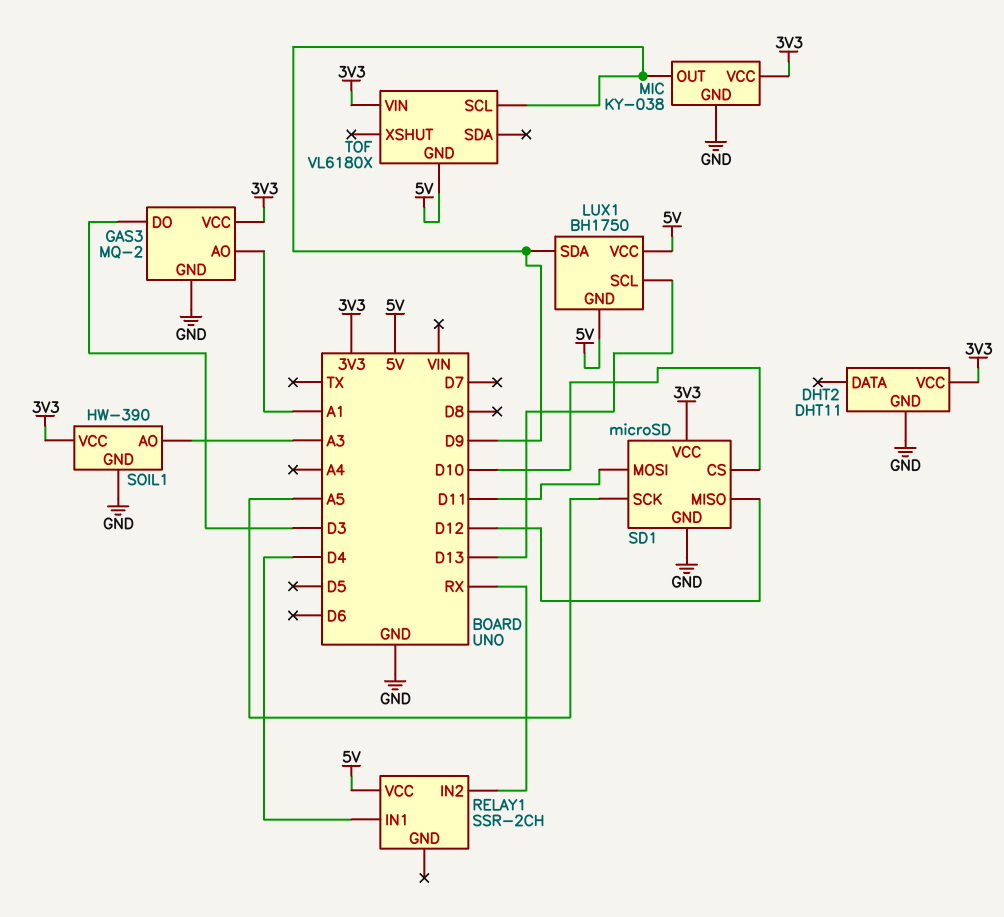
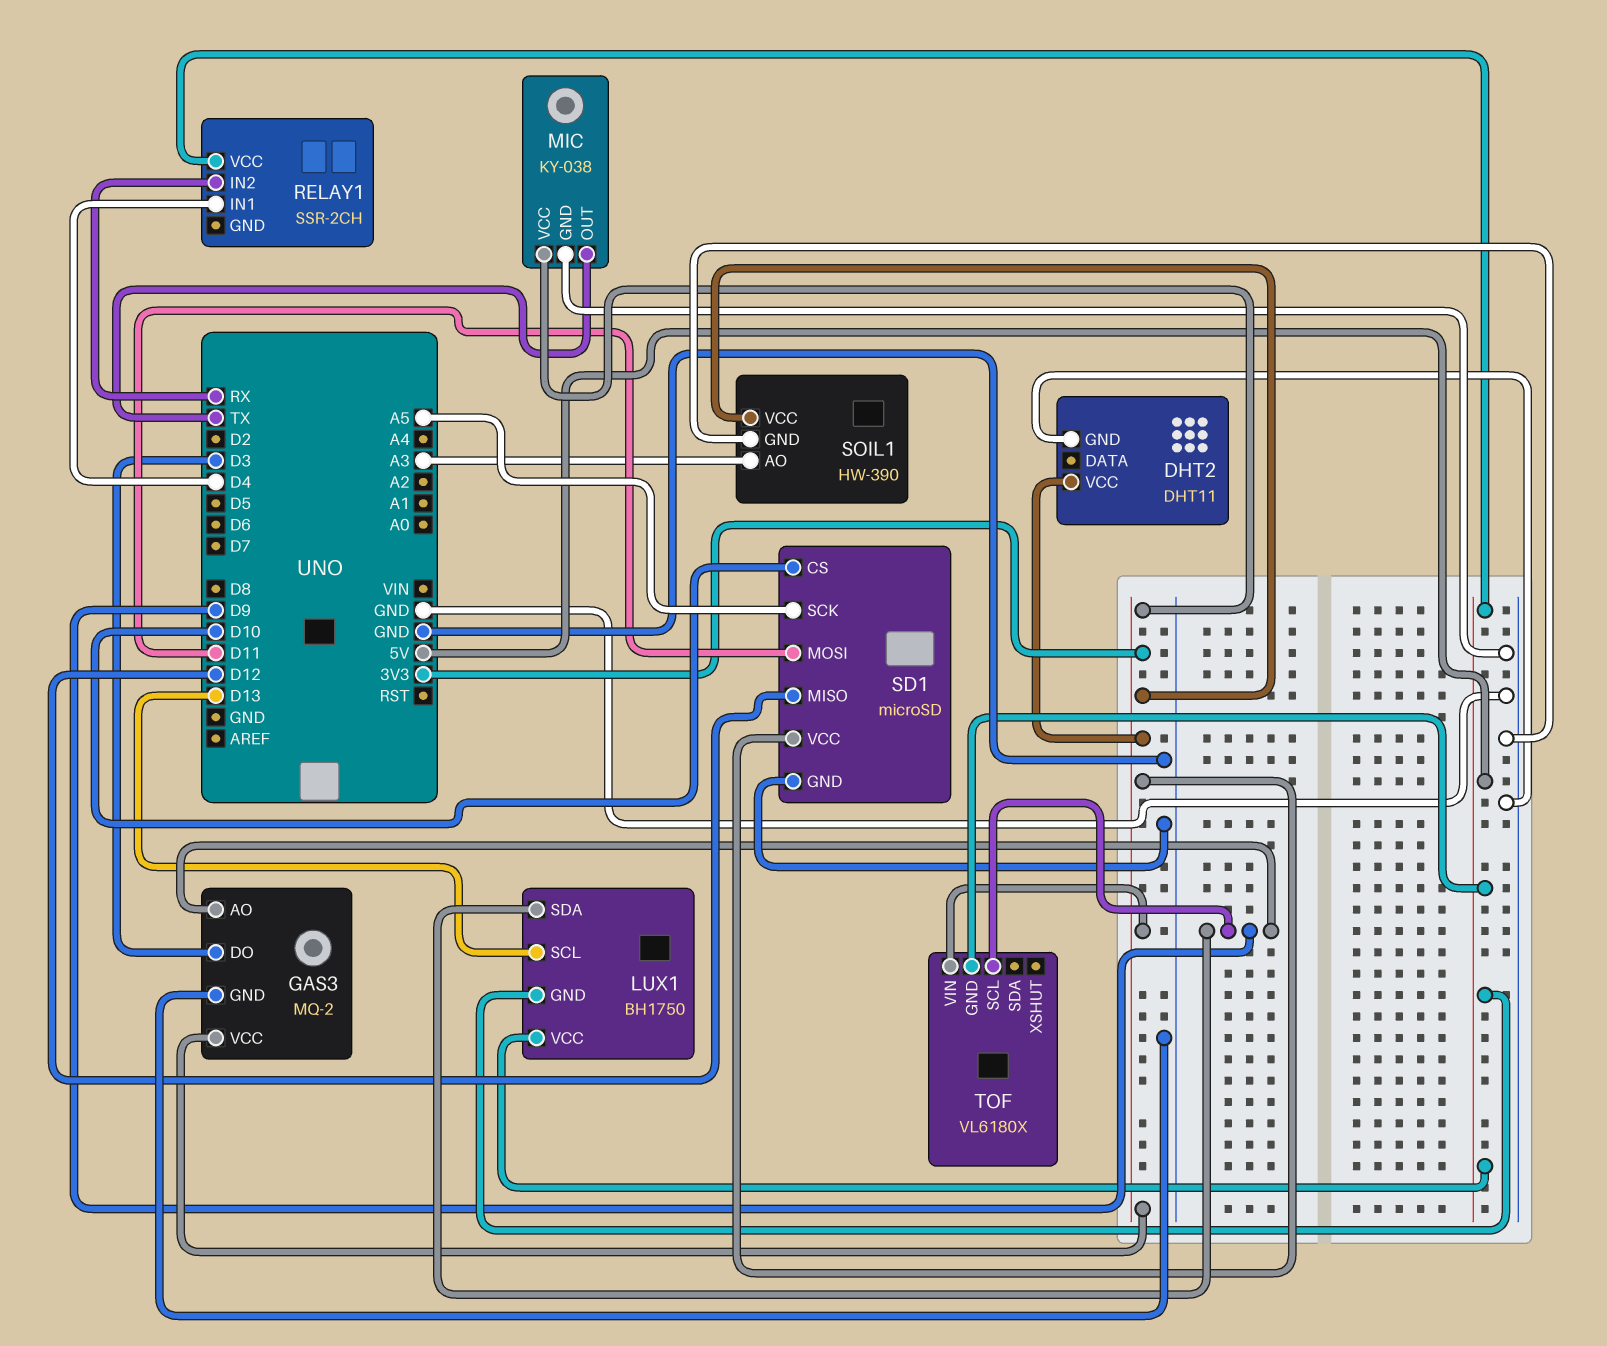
GAS3 pin AO: A1 -> D9
MIC pin OUT: D9 -> TX

